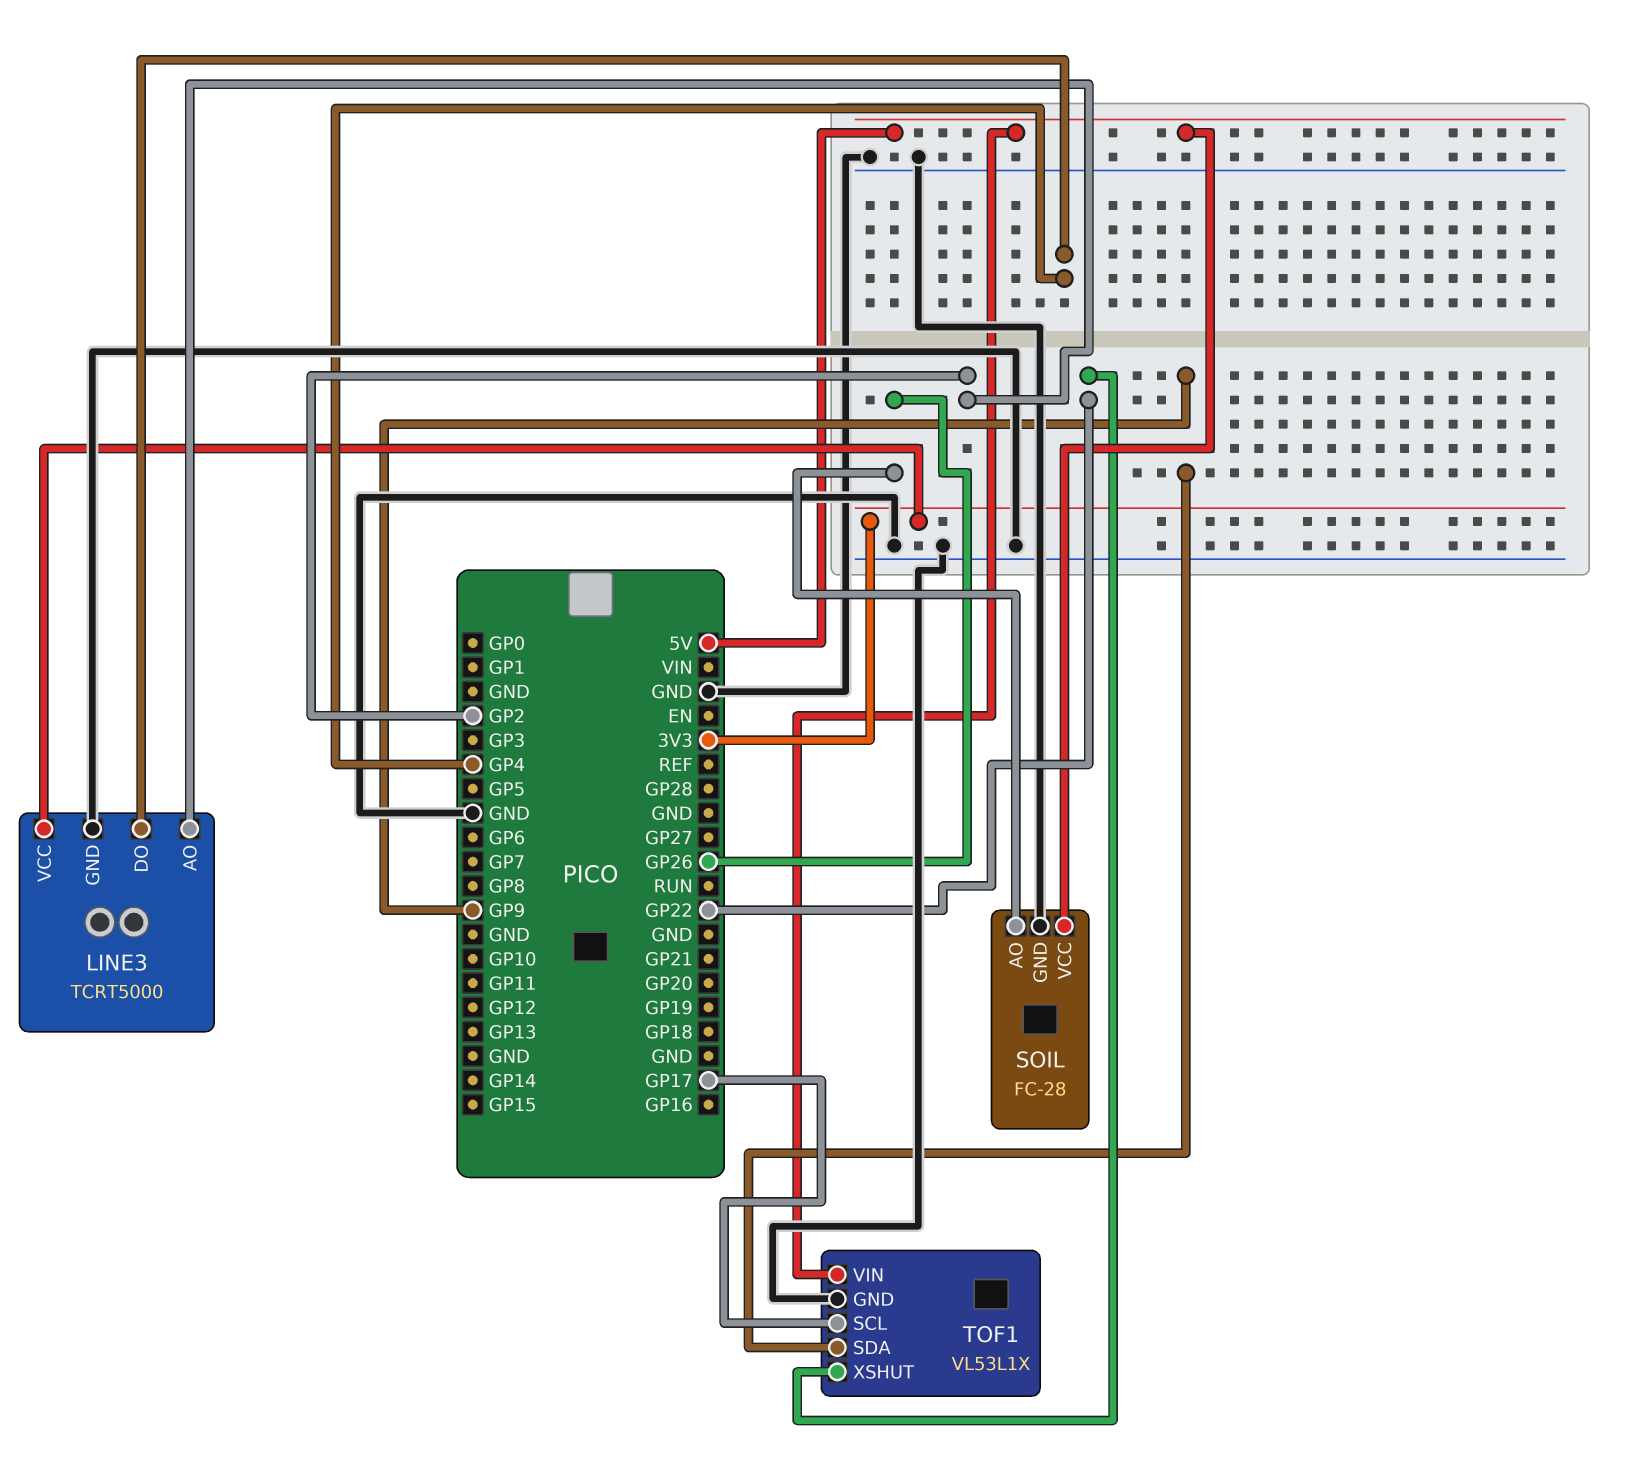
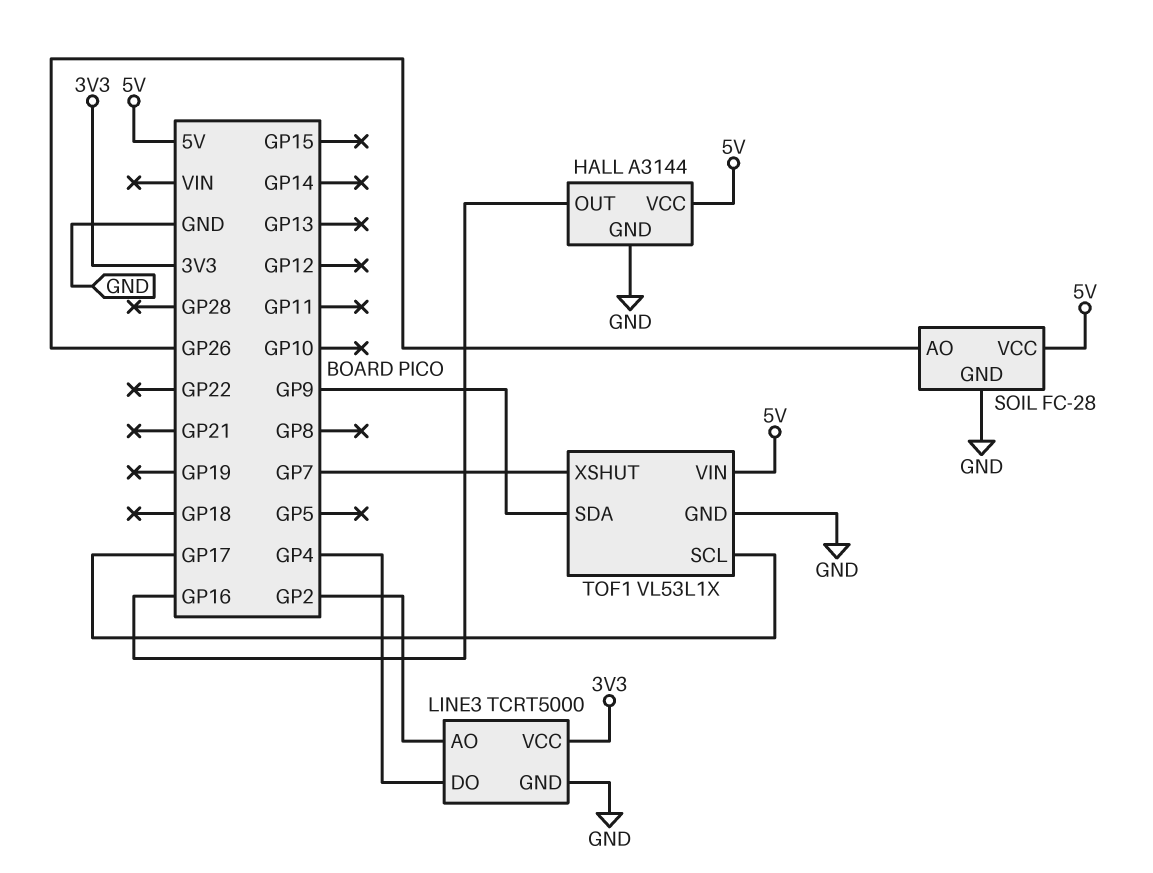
HALL: none -> A3144
HALL pin GND: none -> GND
HALL pin OUT: none -> GP16
HALL pin VCC: none -> 5V
TOF1 pin XSHUT: GP22 -> GP7

